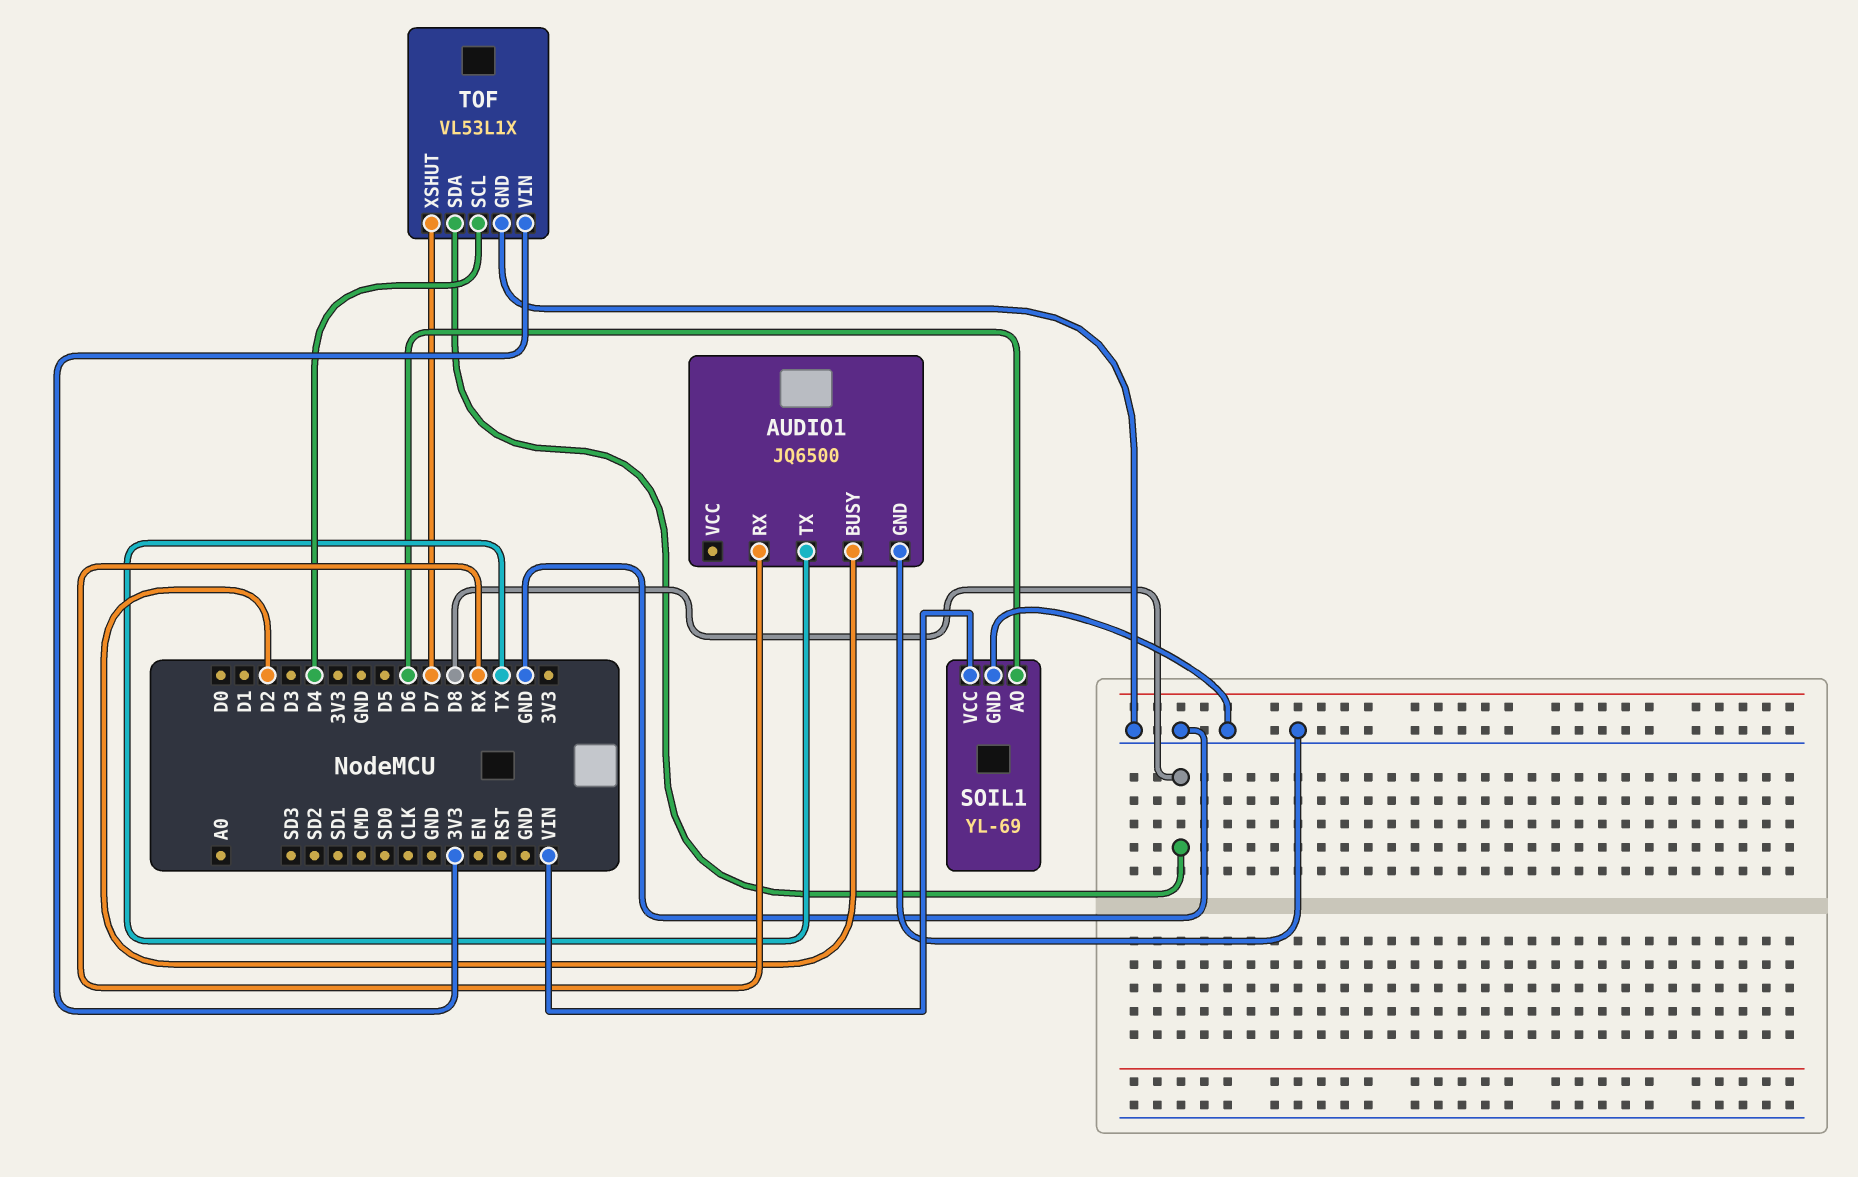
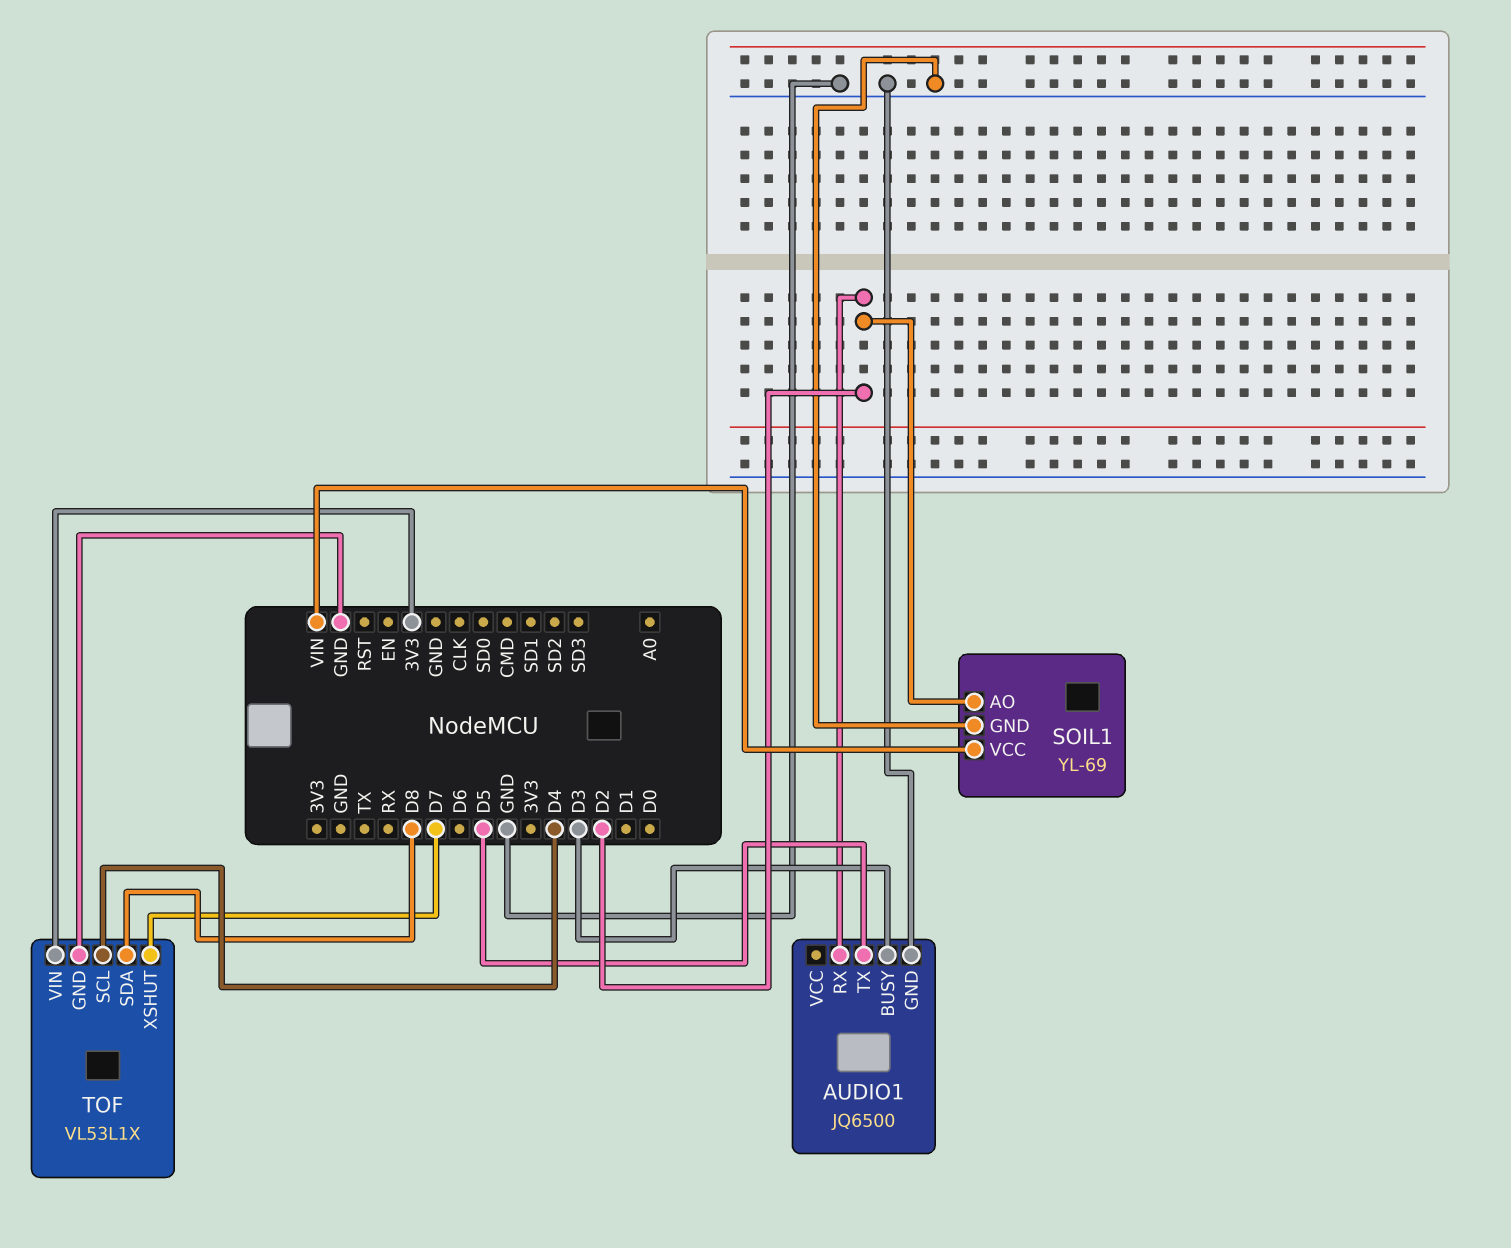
AUDIO1 pin BUSY: D2 -> D3
AUDIO1 pin RX: RX -> D2
AUDIO1 pin TX: TX -> D5
SOIL1 pin AO: D6 -> D2

